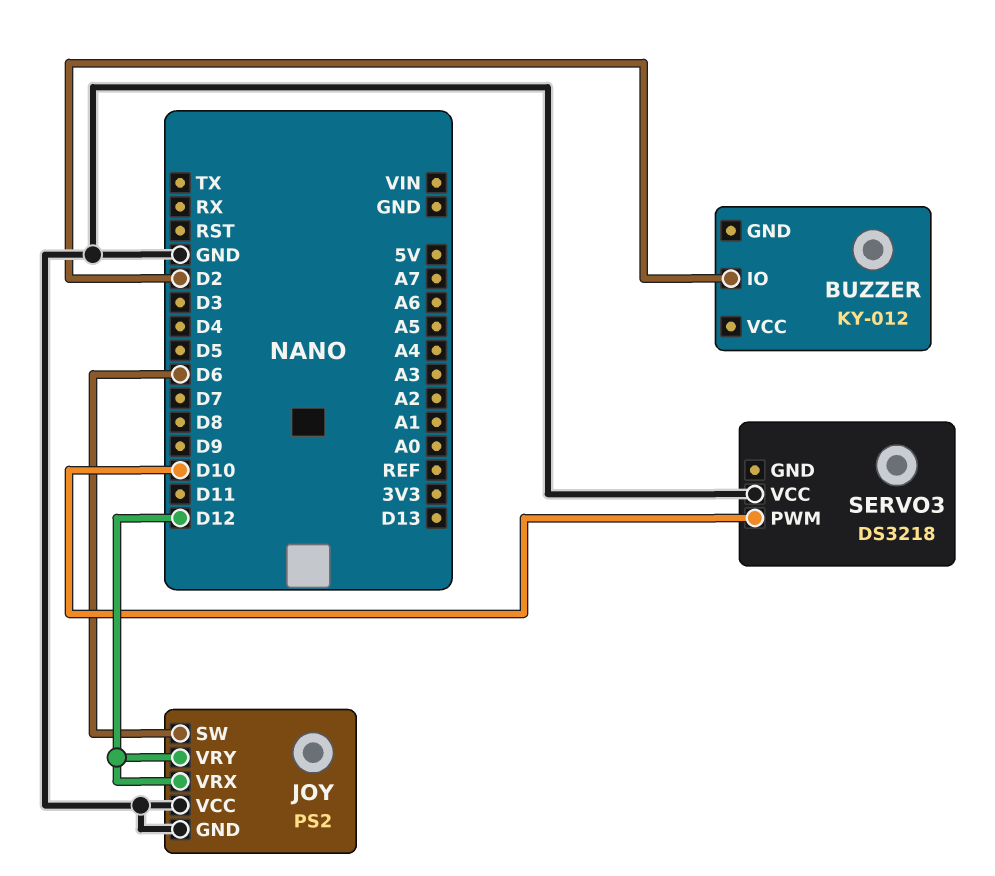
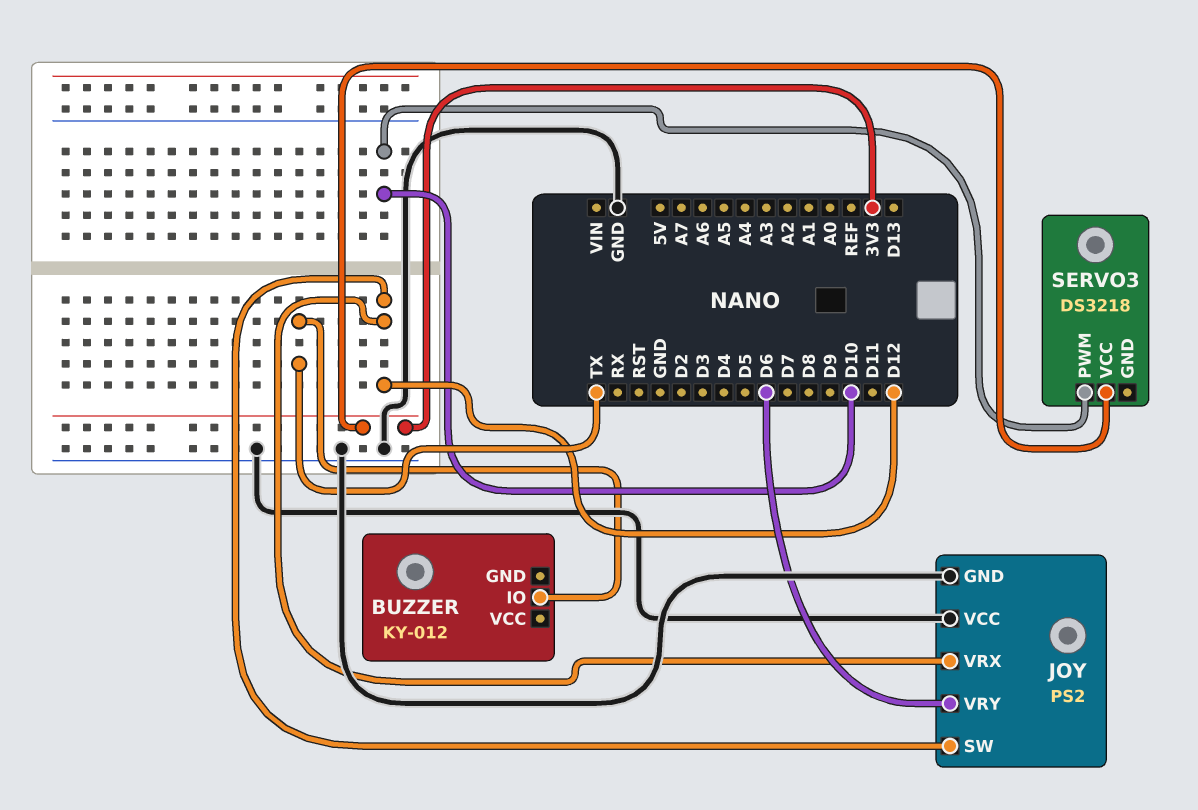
BUZZER pin IO: D2 -> TX
JOY pin SW: D6 -> D12
JOY pin VRY: D12 -> D6
SERVO3 pin VCC: GND -> 3V3

